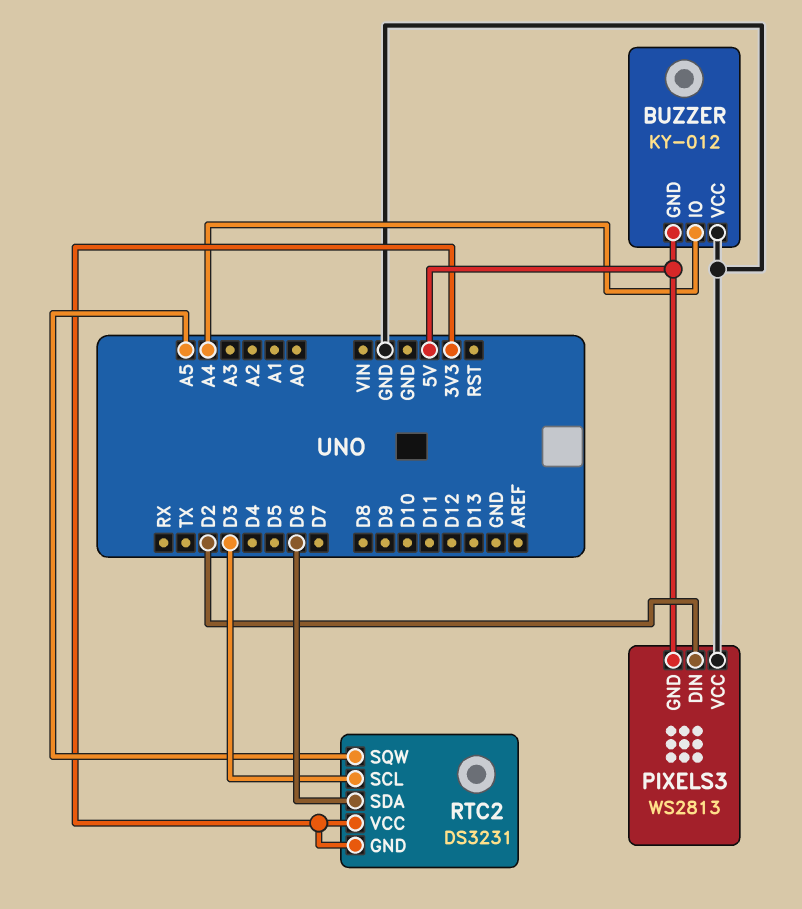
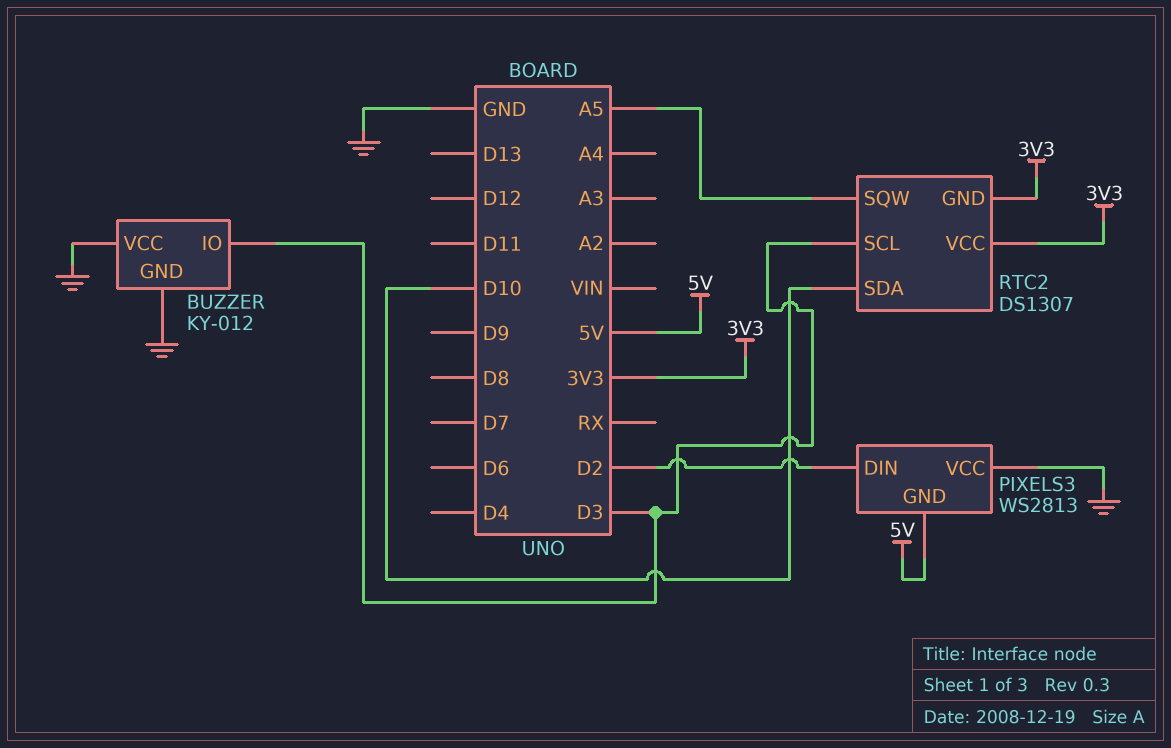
BUZZER pin GND: 5V -> GND
BUZZER pin IO: A4 -> D3
RTC2: DS3231 -> DS1307
RTC2 pin SDA: D6 -> D10

